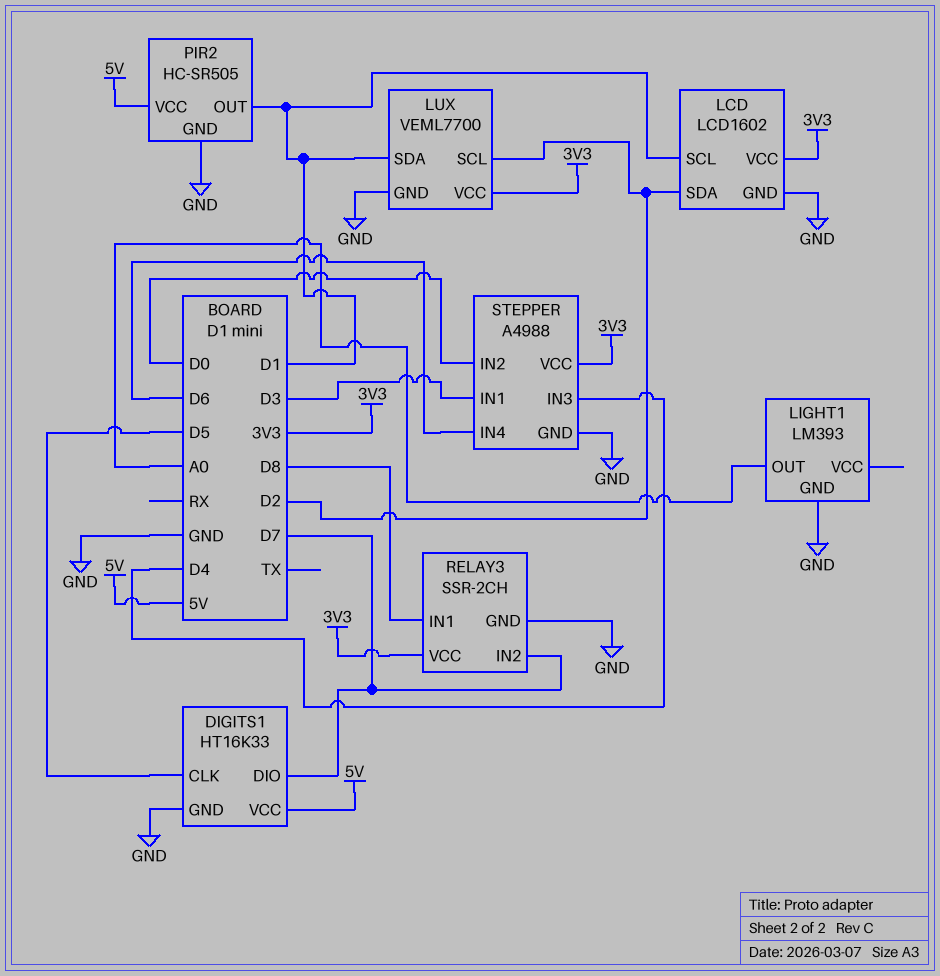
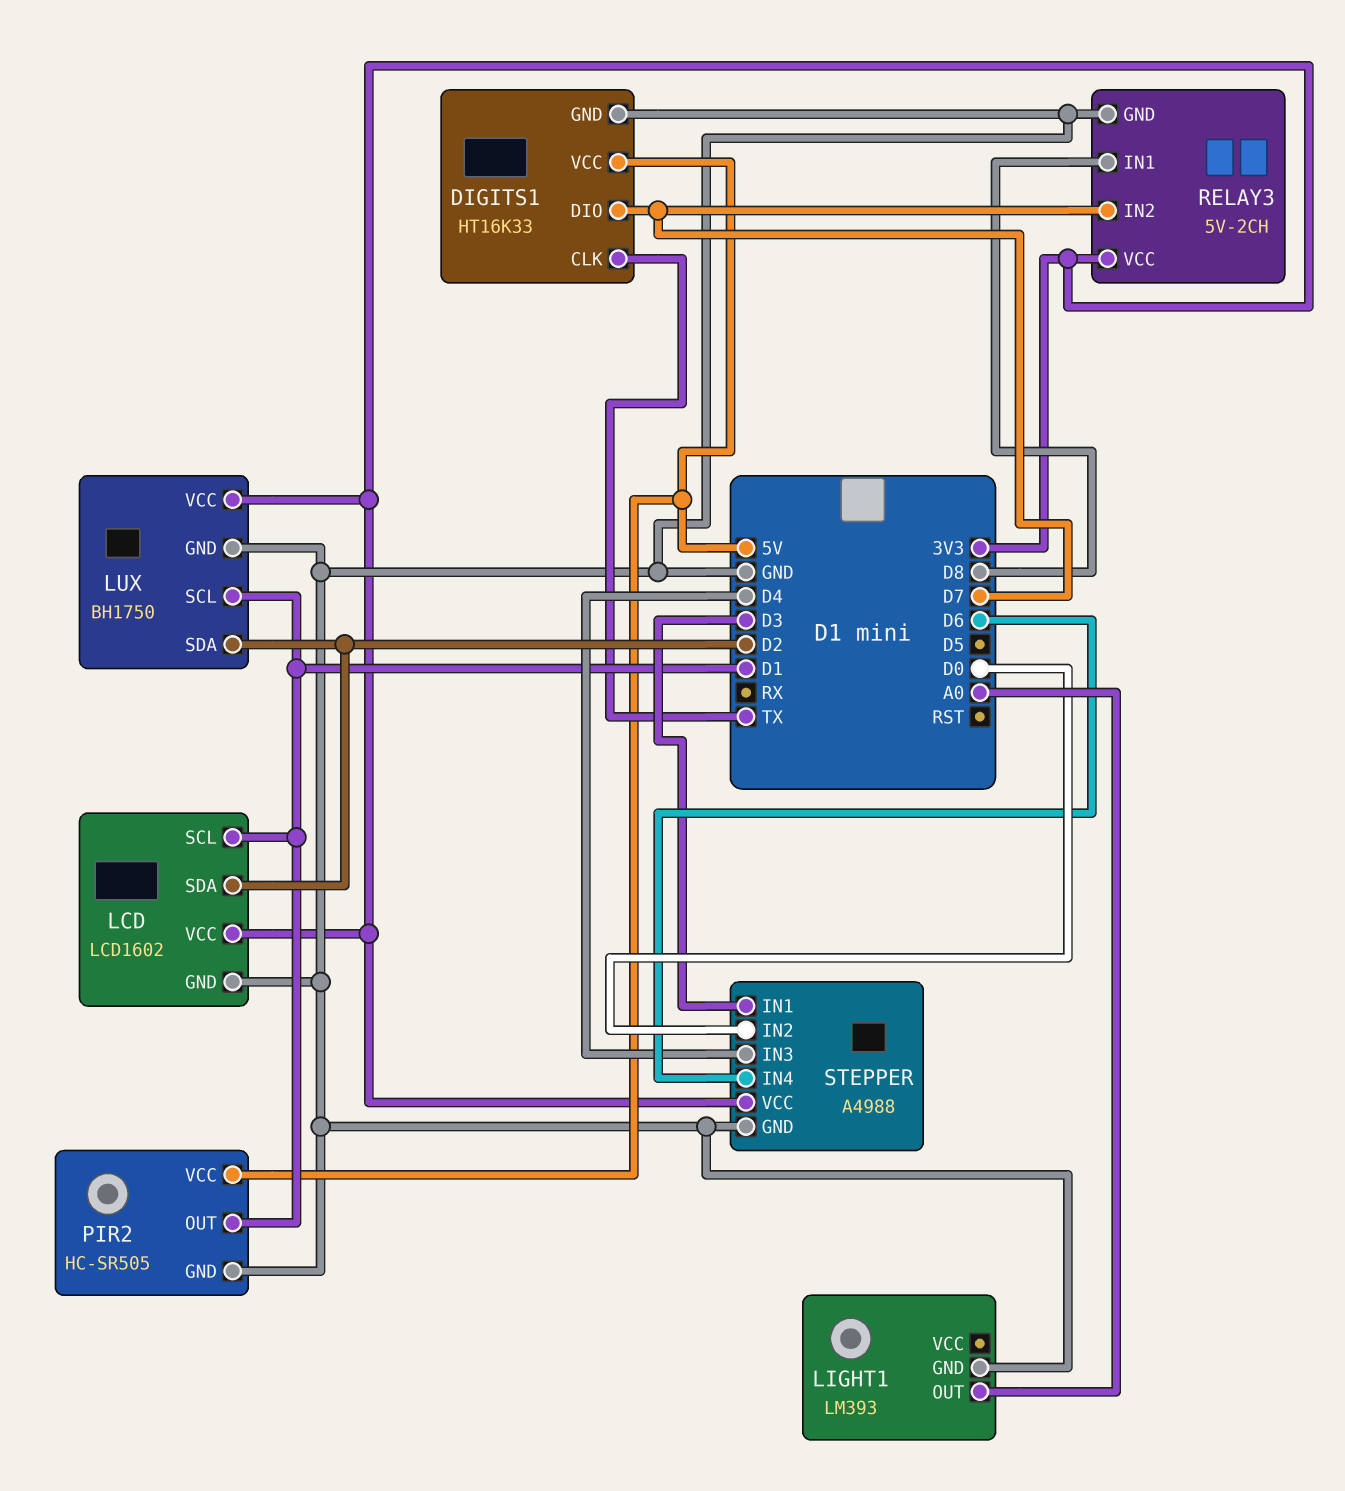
DIGITS1 pin CLK: D5 -> TX
LUX: VEML7700 -> BH1750
LUX pin SCL: D2 -> D1
LUX pin SDA: D1 -> D2
RELAY3: SSR-2CH -> 5V-2CH

